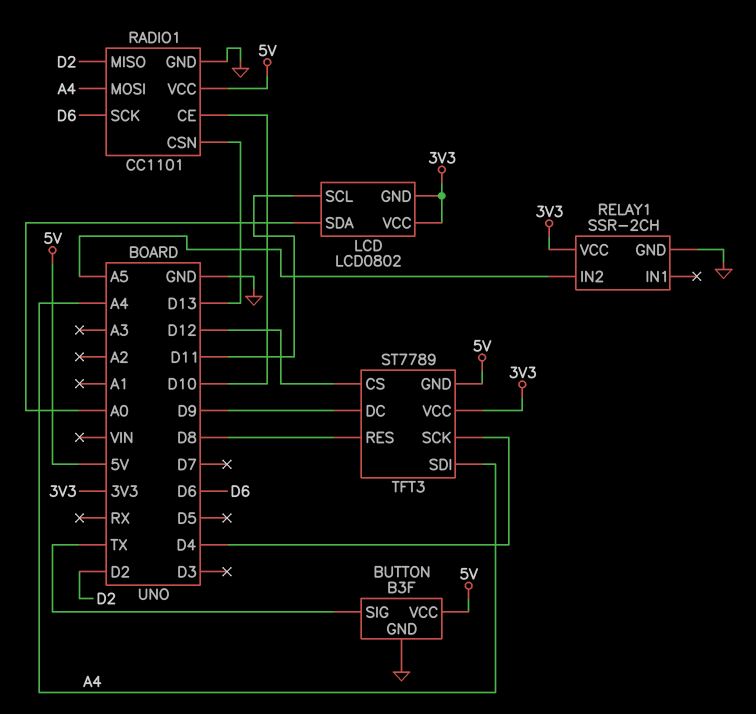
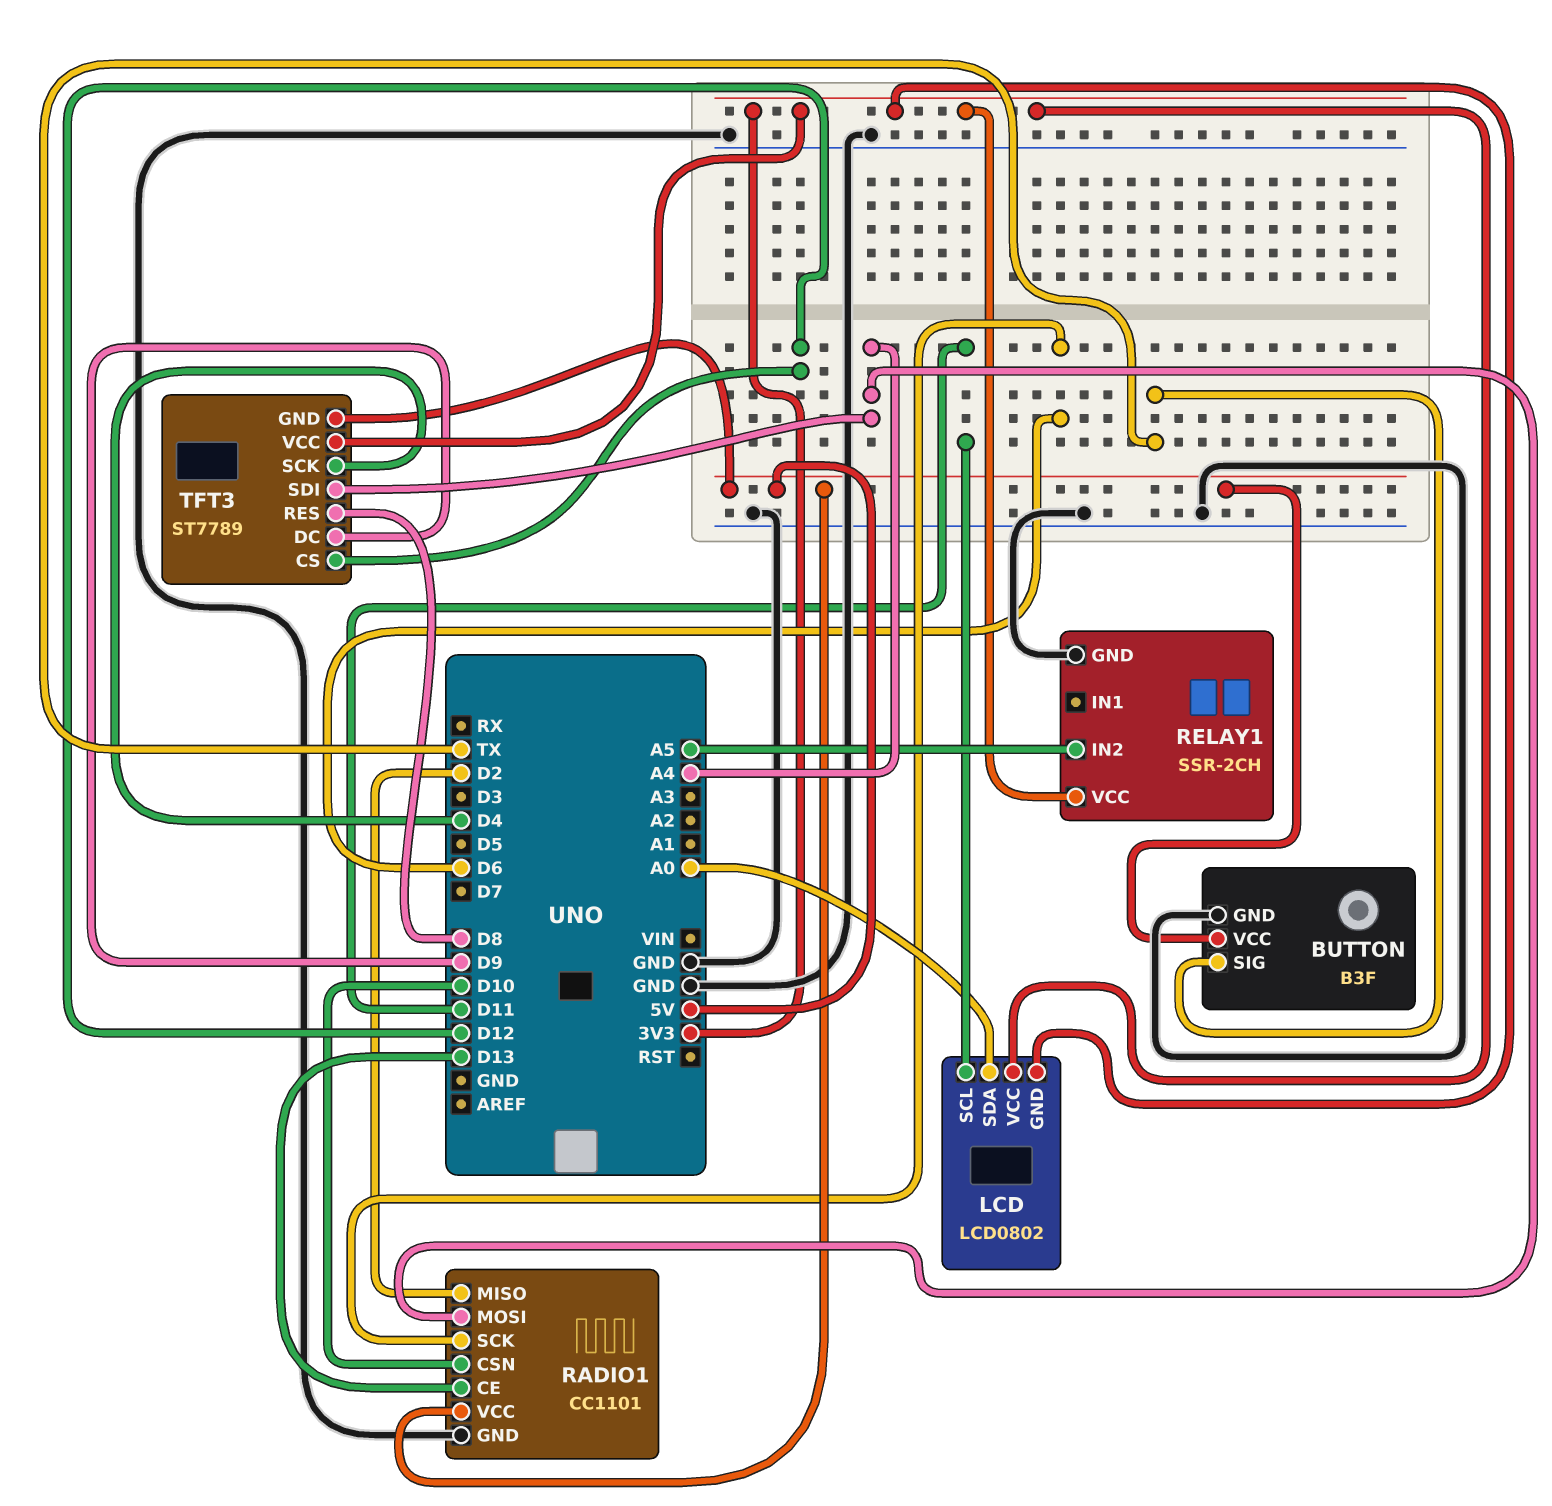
RADIO1 pin CE: D10 -> D13
RADIO1 pin CSN: D13 -> D10

